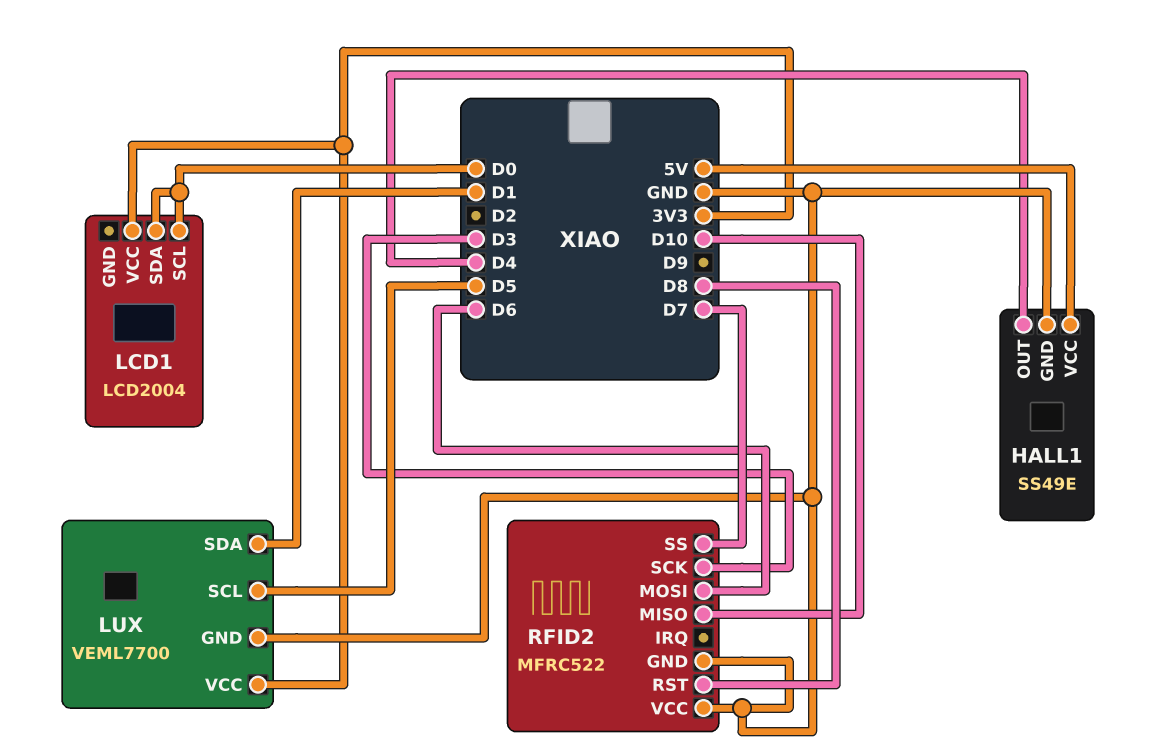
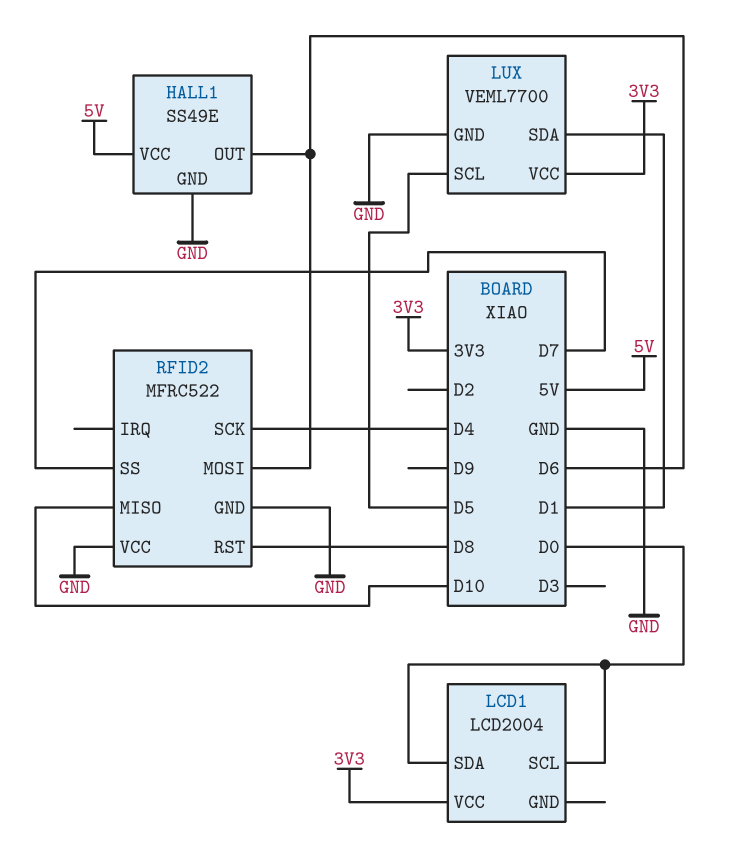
HALL1 pin OUT: D4 -> D6
RFID2 pin SCK: D3 -> D4

